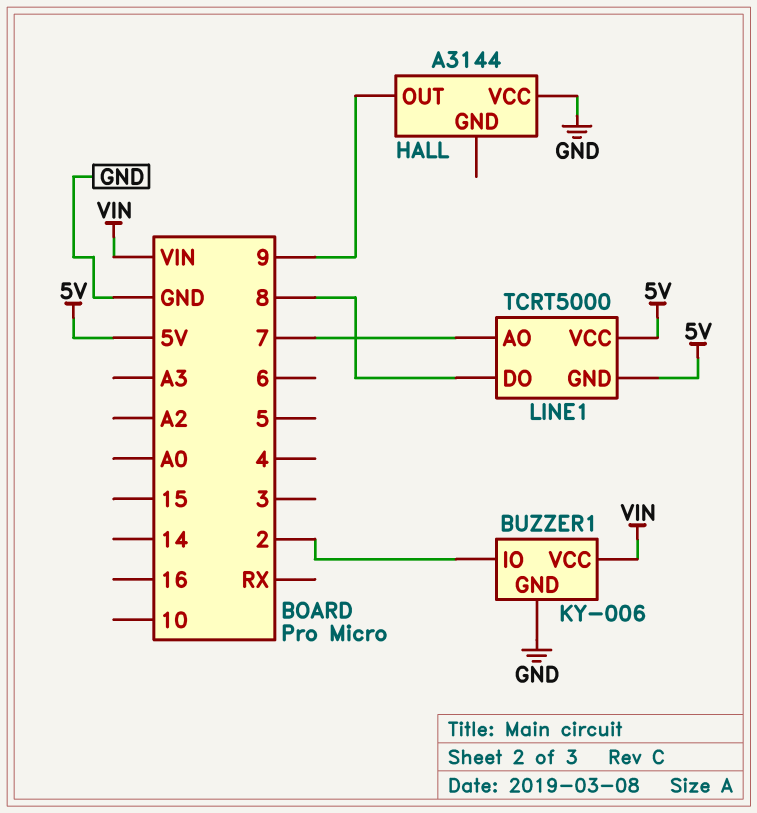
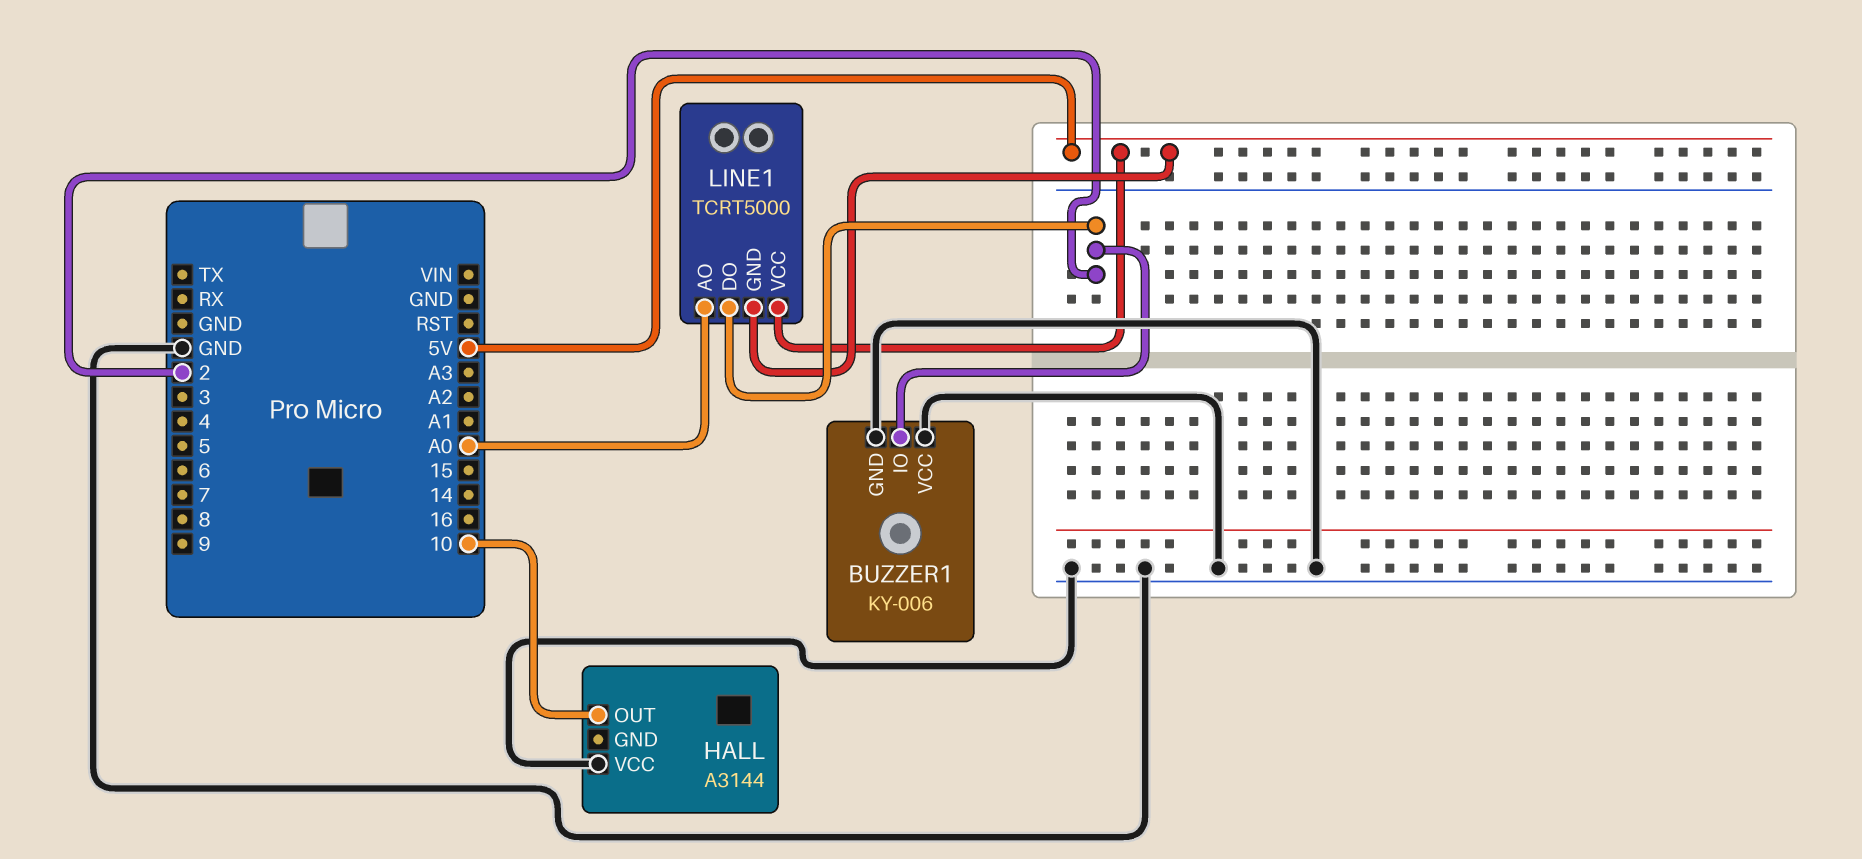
BUZZER1 pin VCC: VIN -> GND
HALL pin OUT: 9 -> 10
LINE1 pin AO: 7 -> A0
LINE1 pin DO: 8 -> 2

